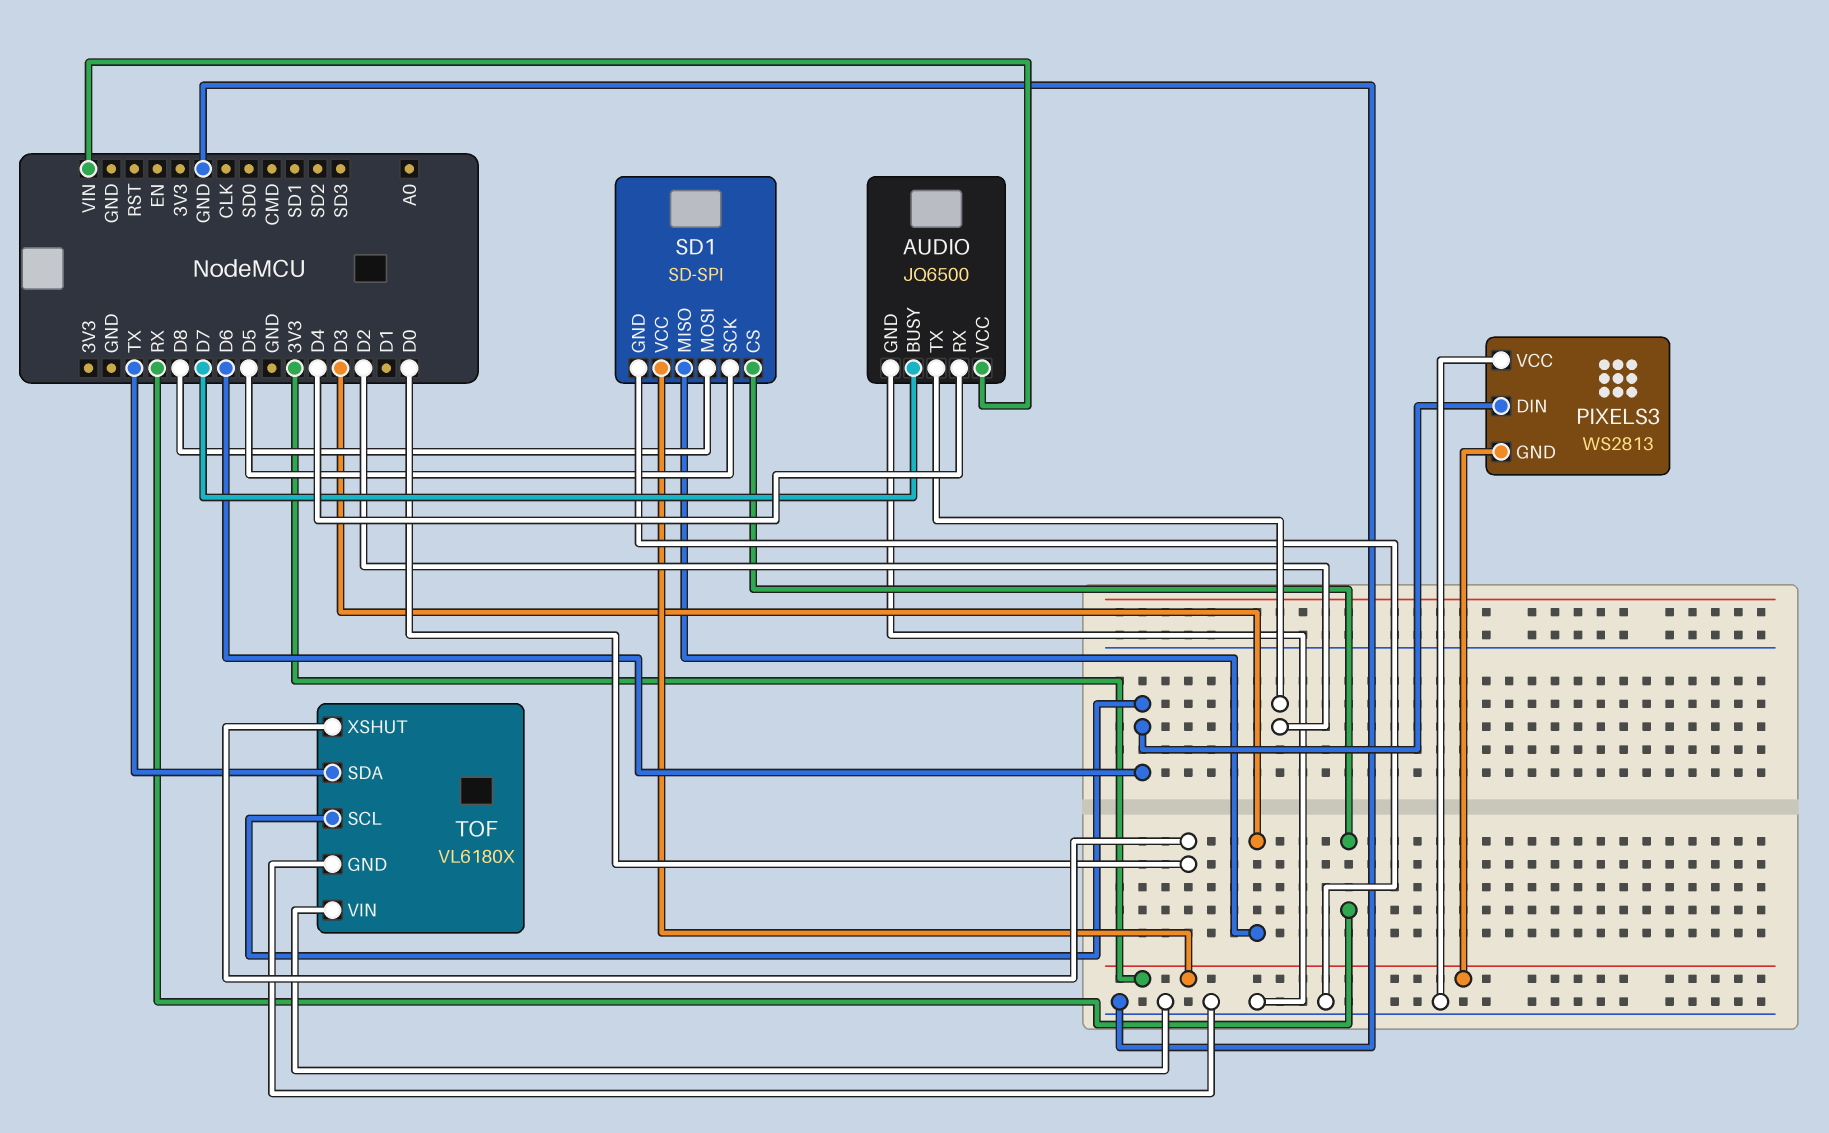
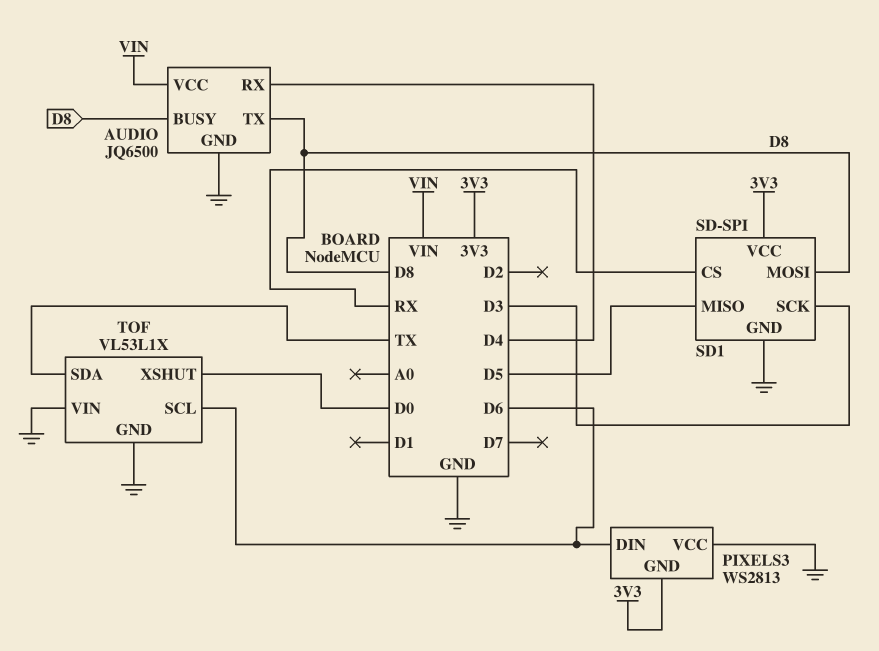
AUDIO pin BUSY: D7 -> D8
AUDIO pin TX: D2 -> D8
SD1 pin MISO: D3 -> D5
SD1 pin SCK: D5 -> D3
TOF: VL6180X -> VL53L1X

